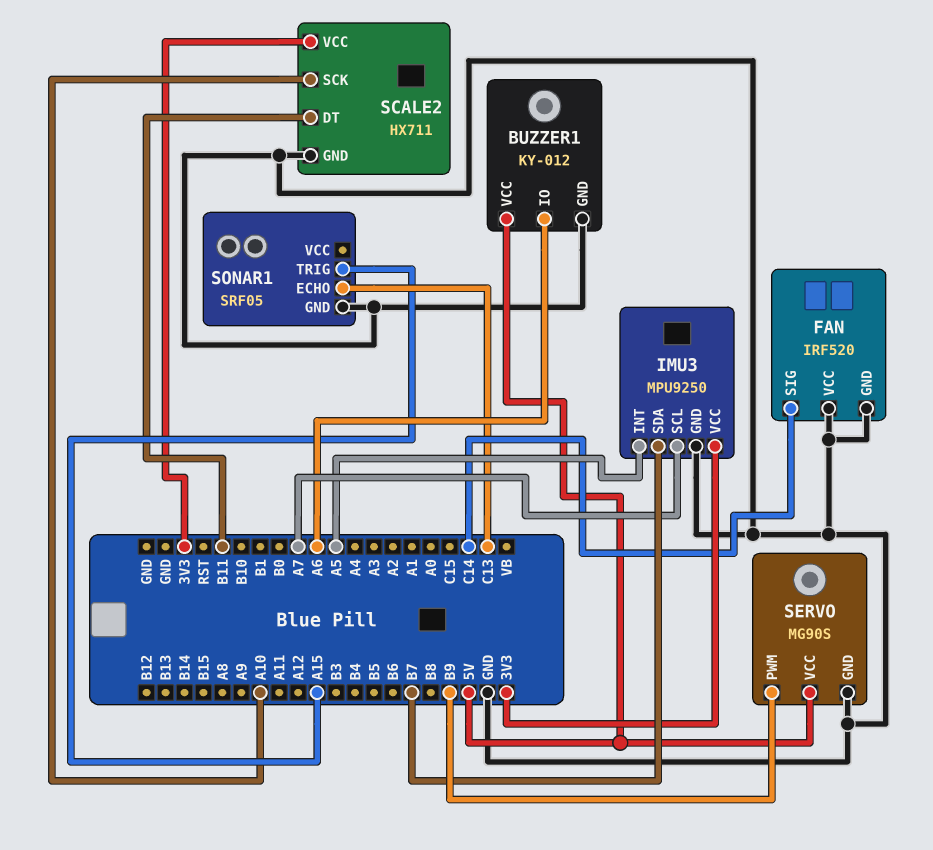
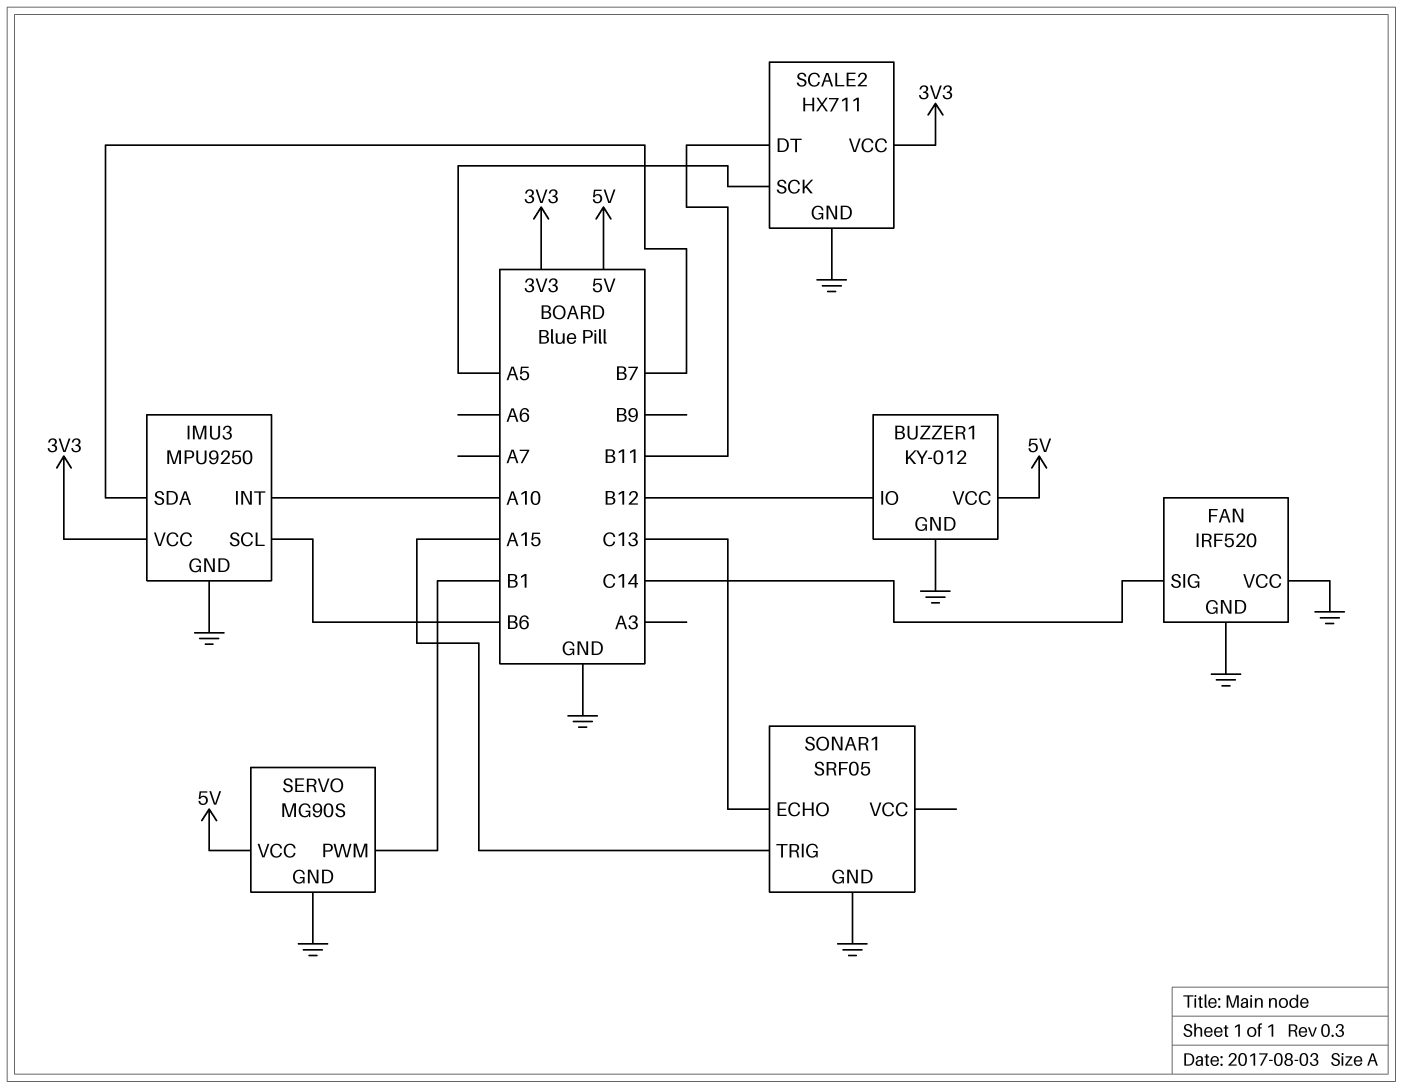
BUZZER1 pin IO: A6 -> B12
IMU3 pin INT: A5 -> A10
IMU3 pin SCL: A7 -> B6
SCALE2 pin SCK: A10 -> A5
SERVO pin PWM: B9 -> B1

